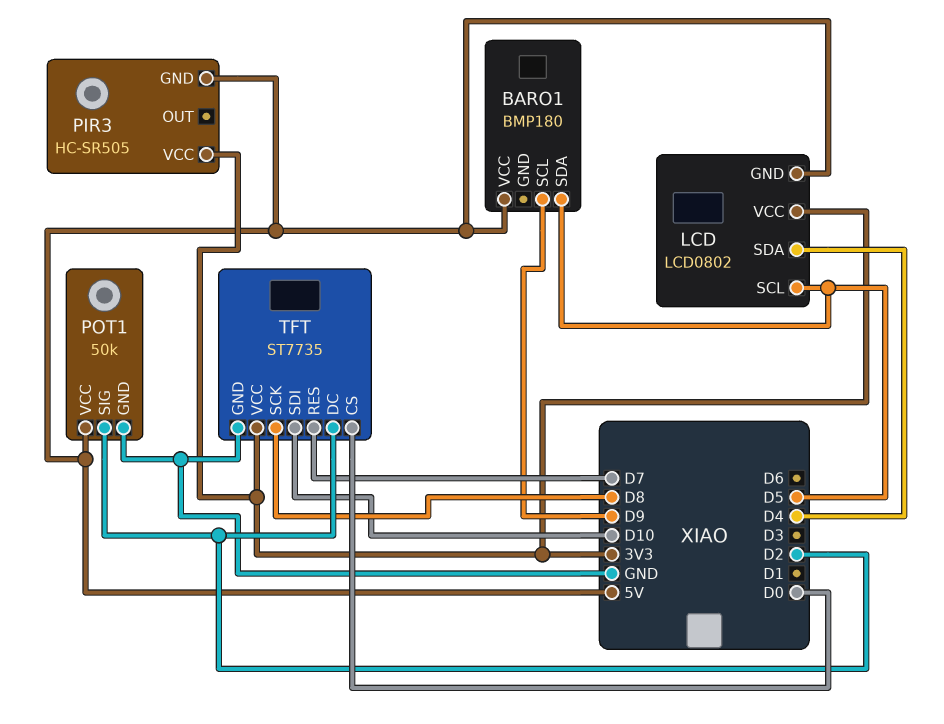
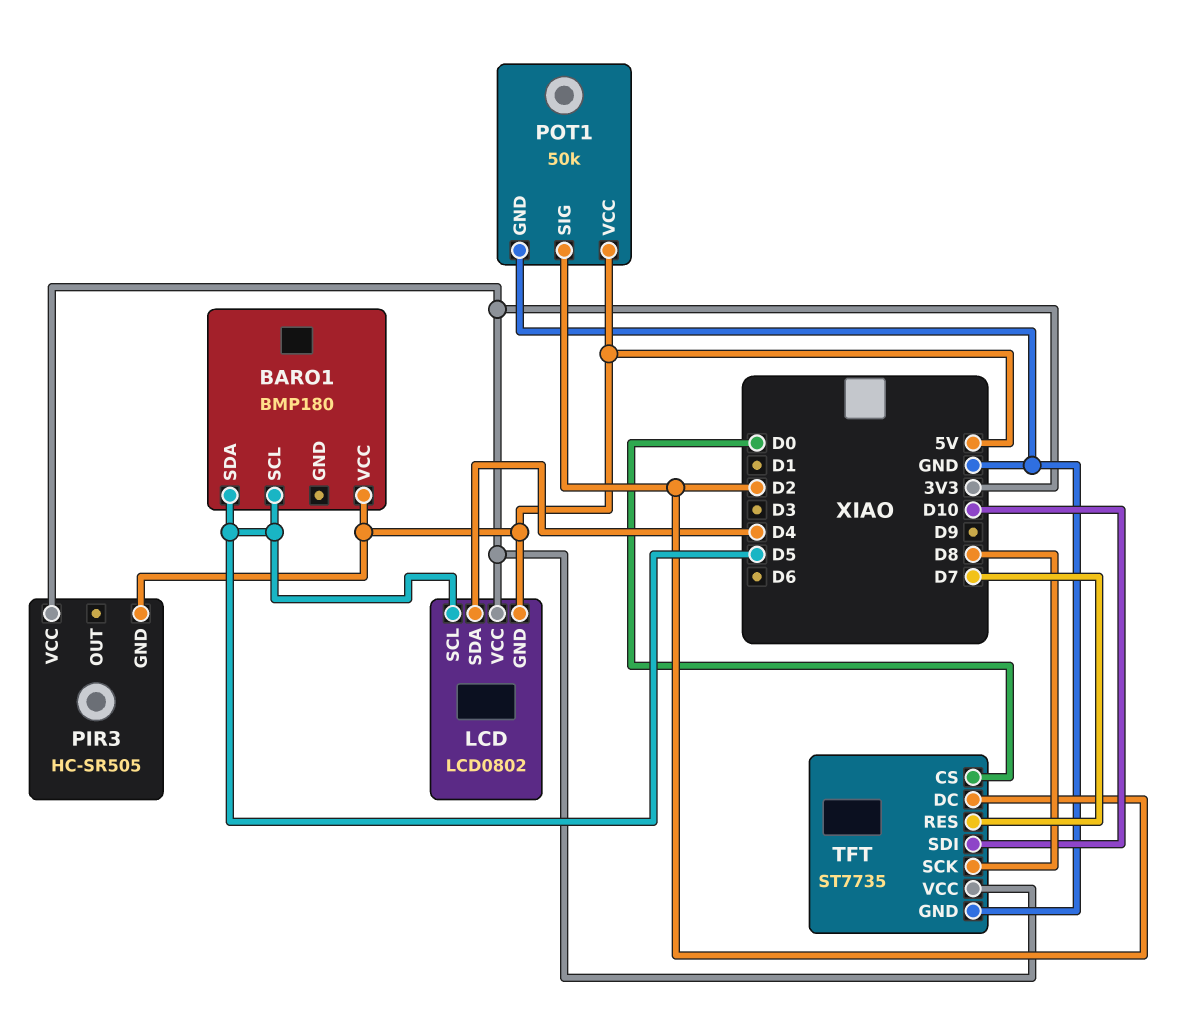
BARO1 pin SCL: D9 -> D5

